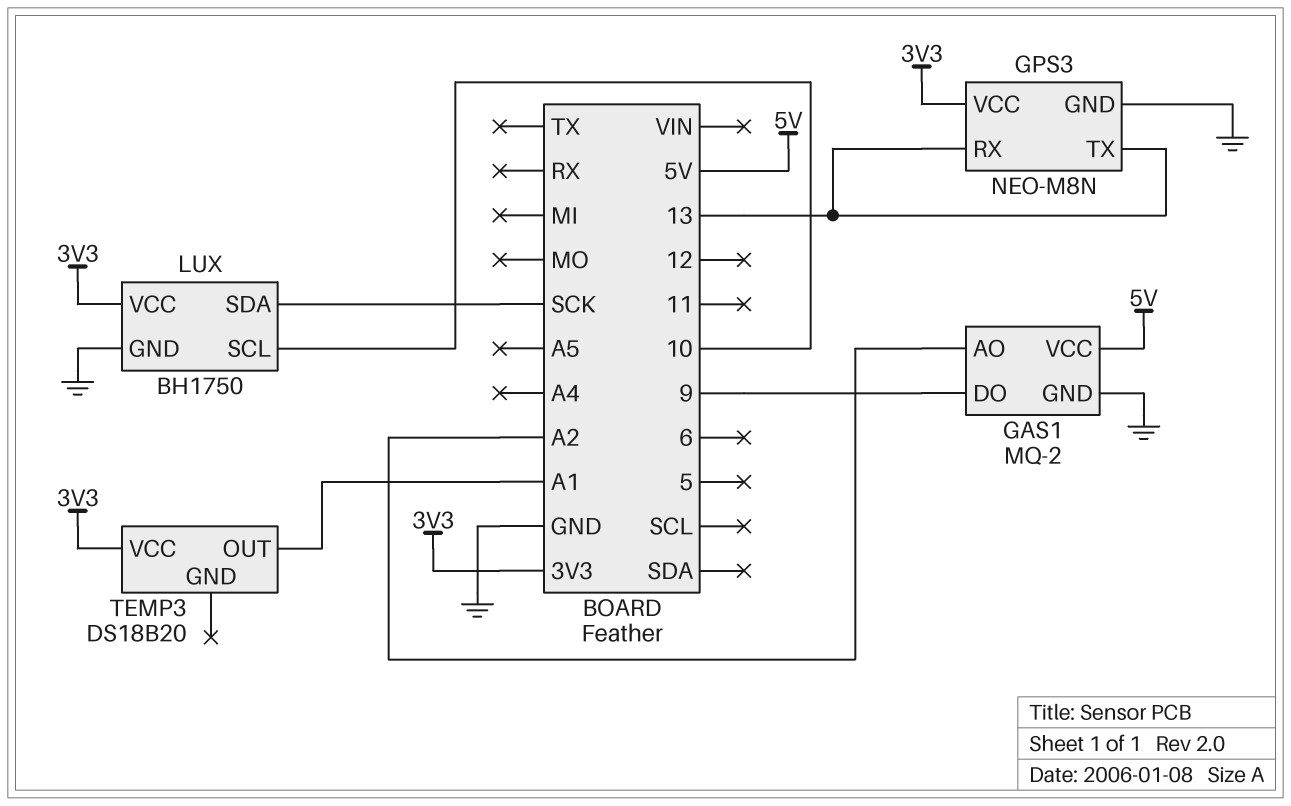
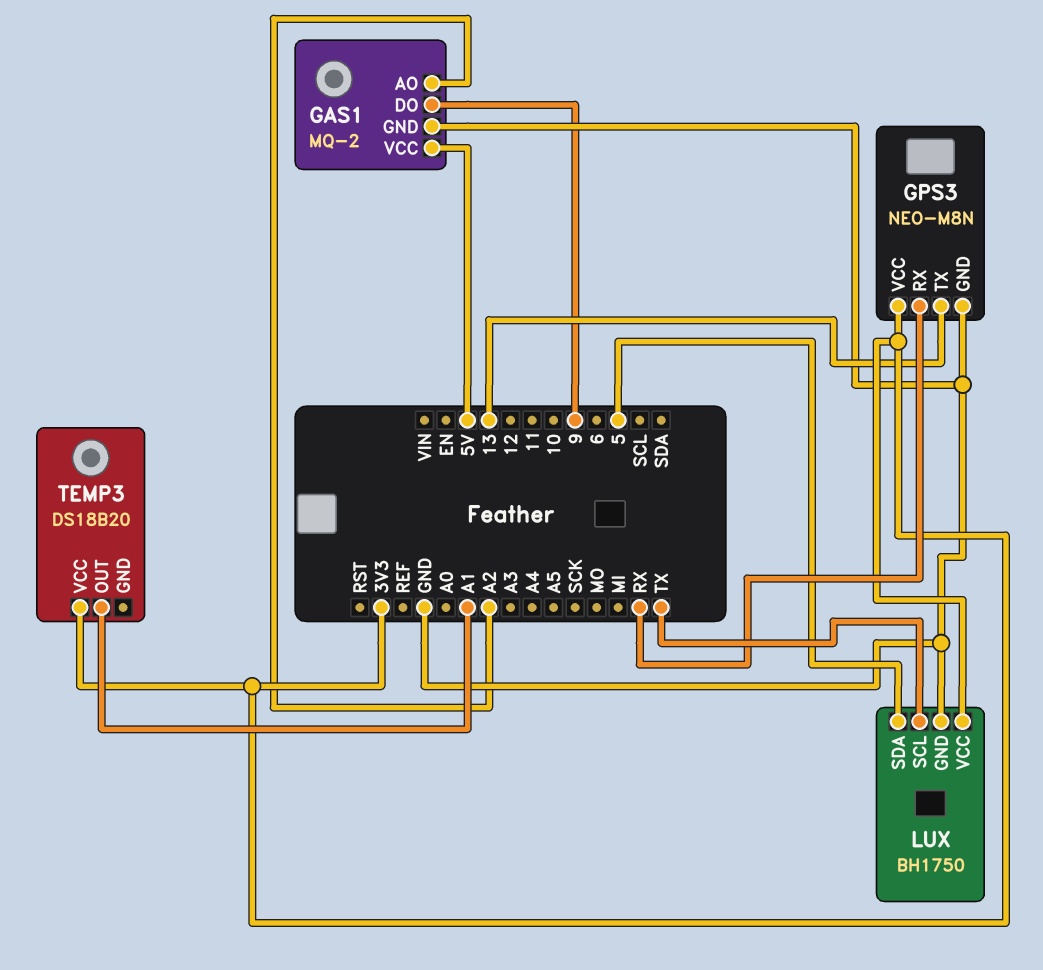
GPS3 pin RX: 13 -> RX
LUX pin SCL: 10 -> TX
LUX pin SDA: SCK -> 5

